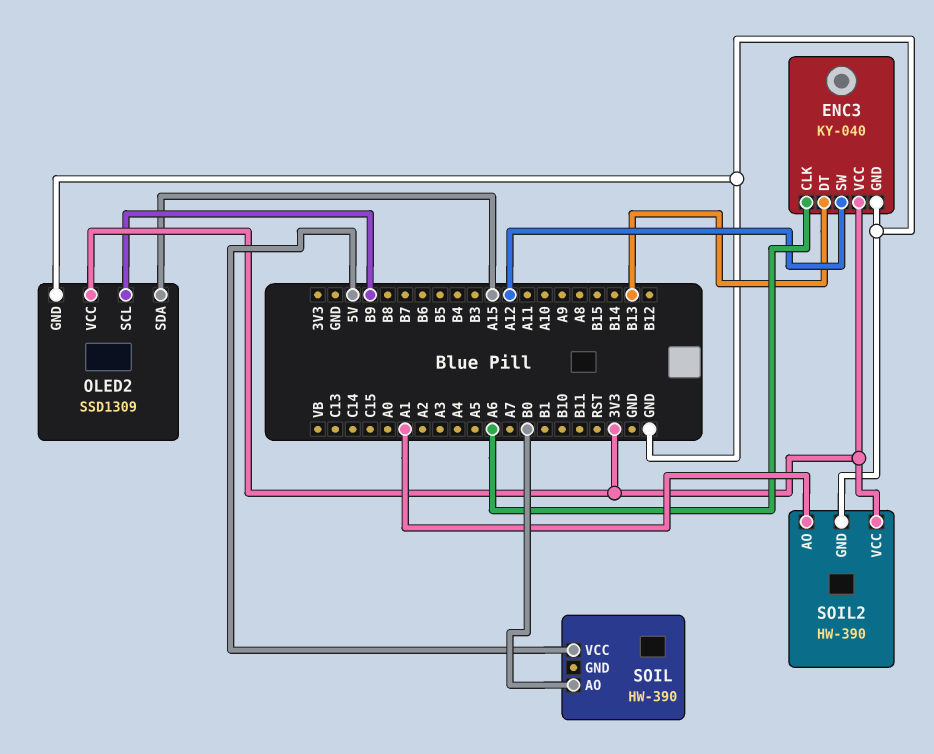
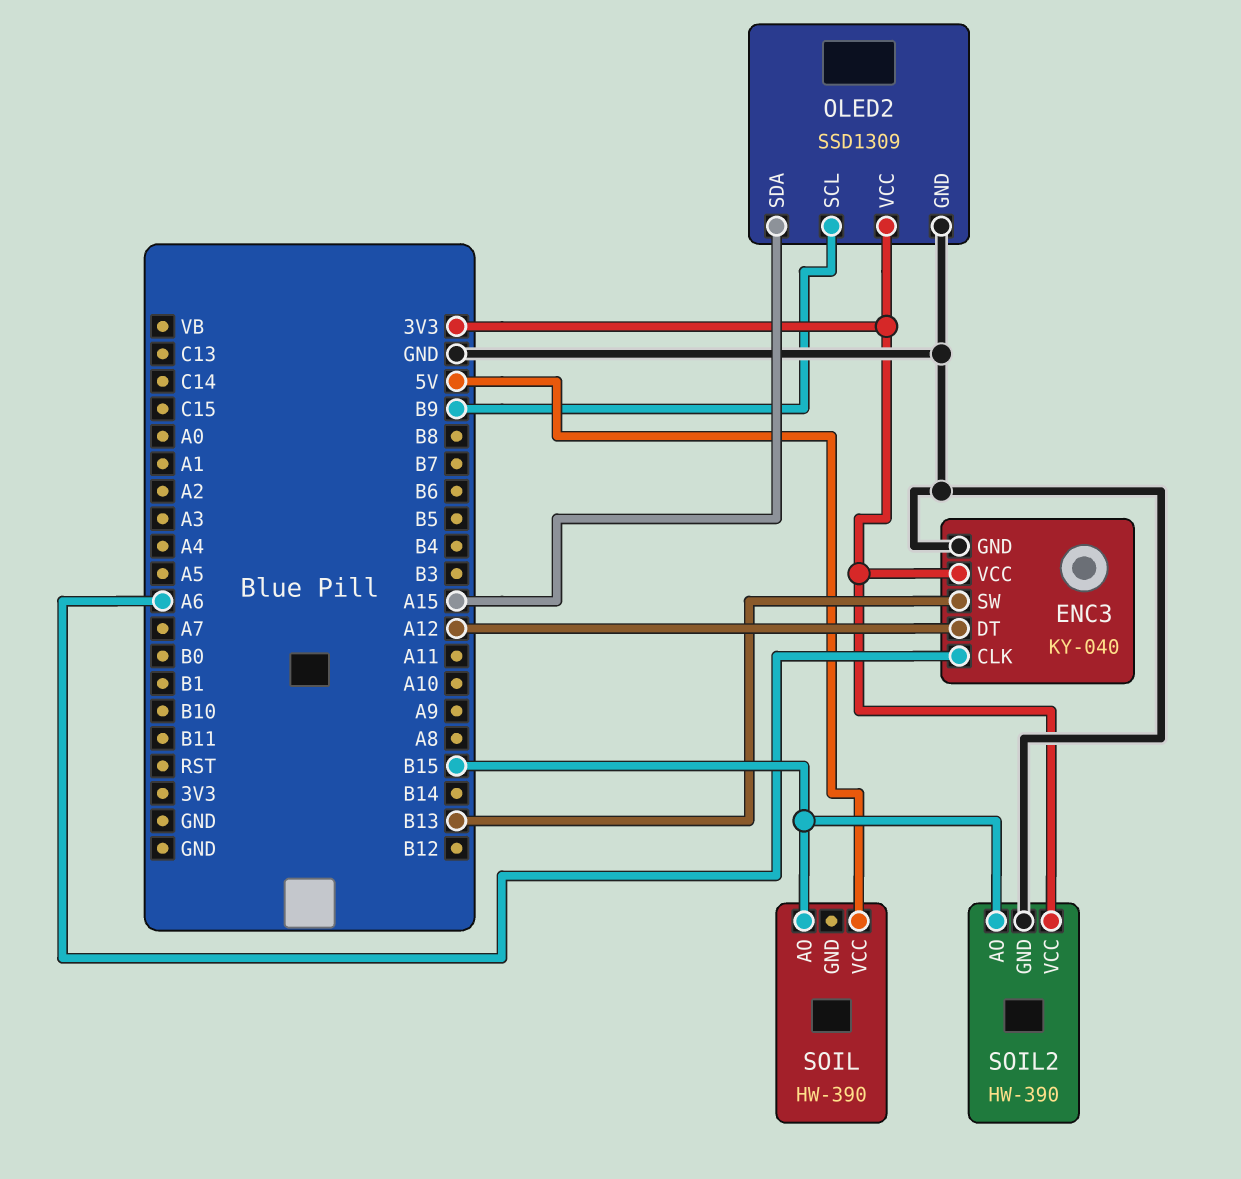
ENC3 pin DT: B13 -> A12
ENC3 pin SW: A12 -> B13
SOIL pin AO: B0 -> B15
SOIL2 pin AO: A1 -> B15

